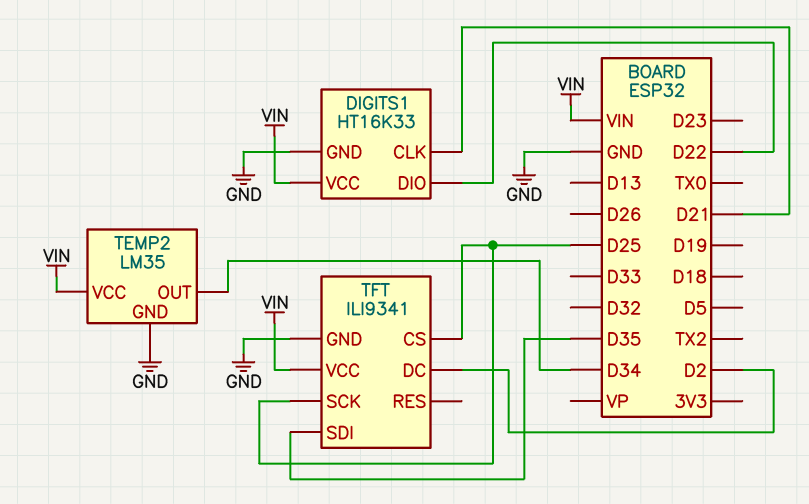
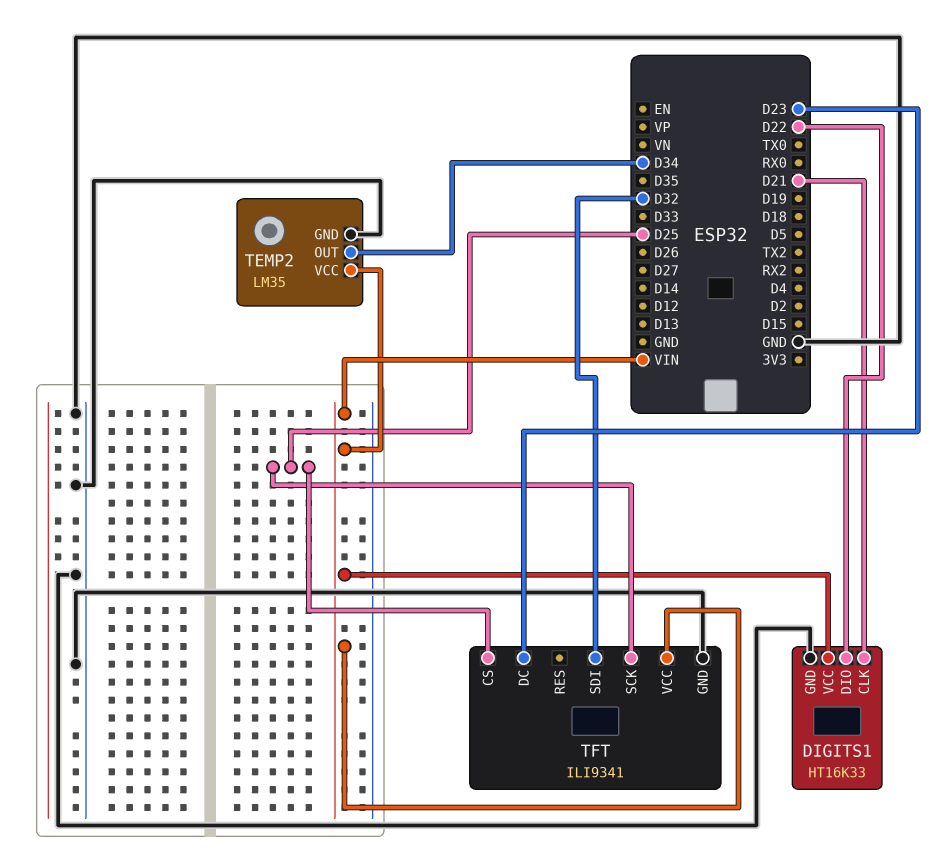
TFT pin DC: D2 -> D23
TFT pin SDI: D35 -> D32

